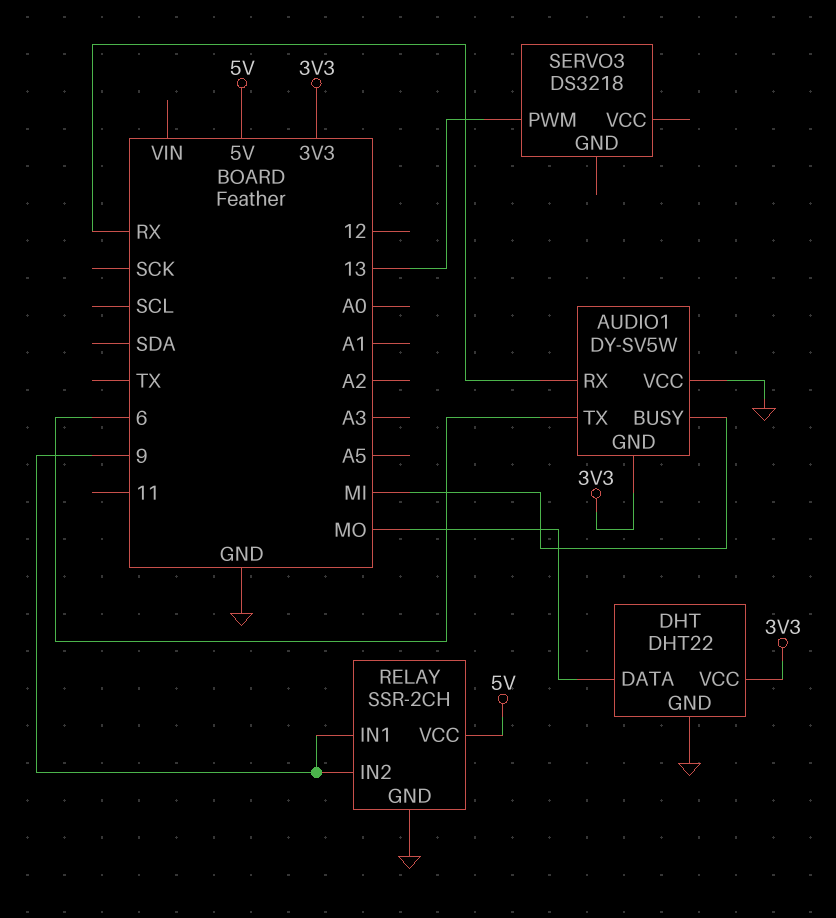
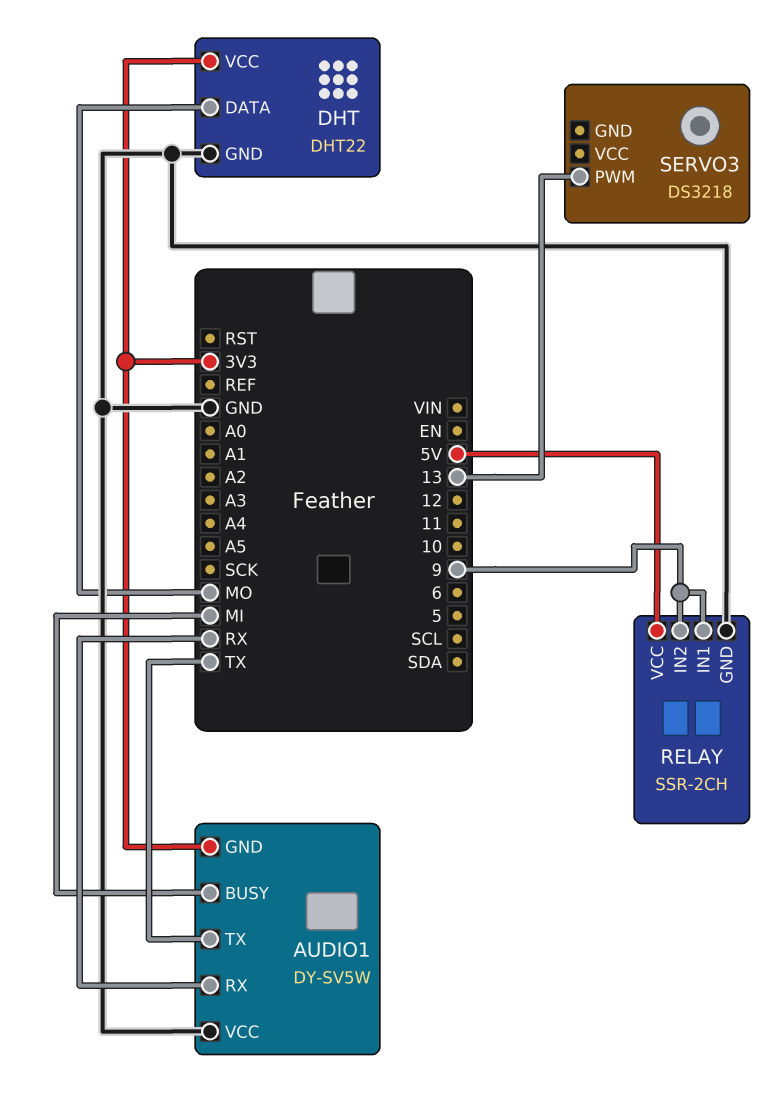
AUDIO1 pin TX: 6 -> TX

